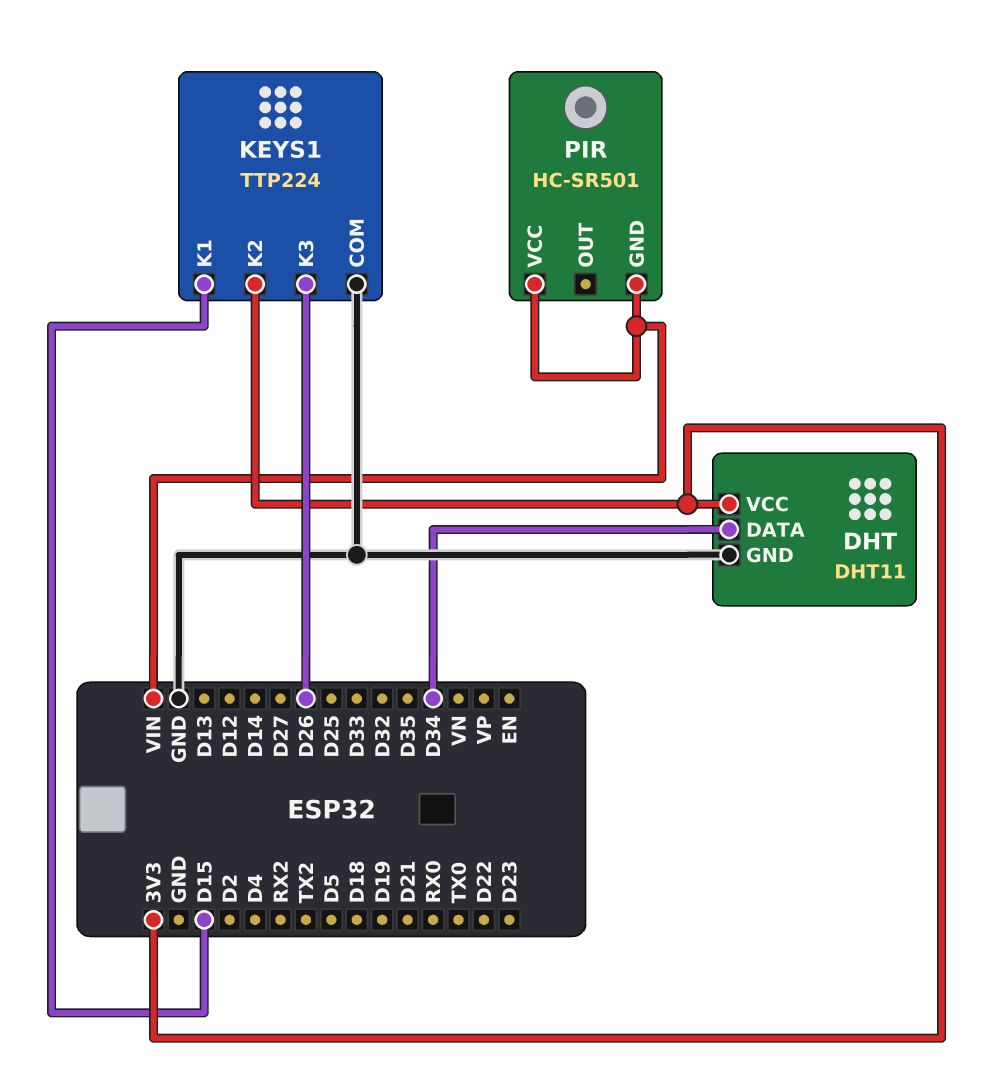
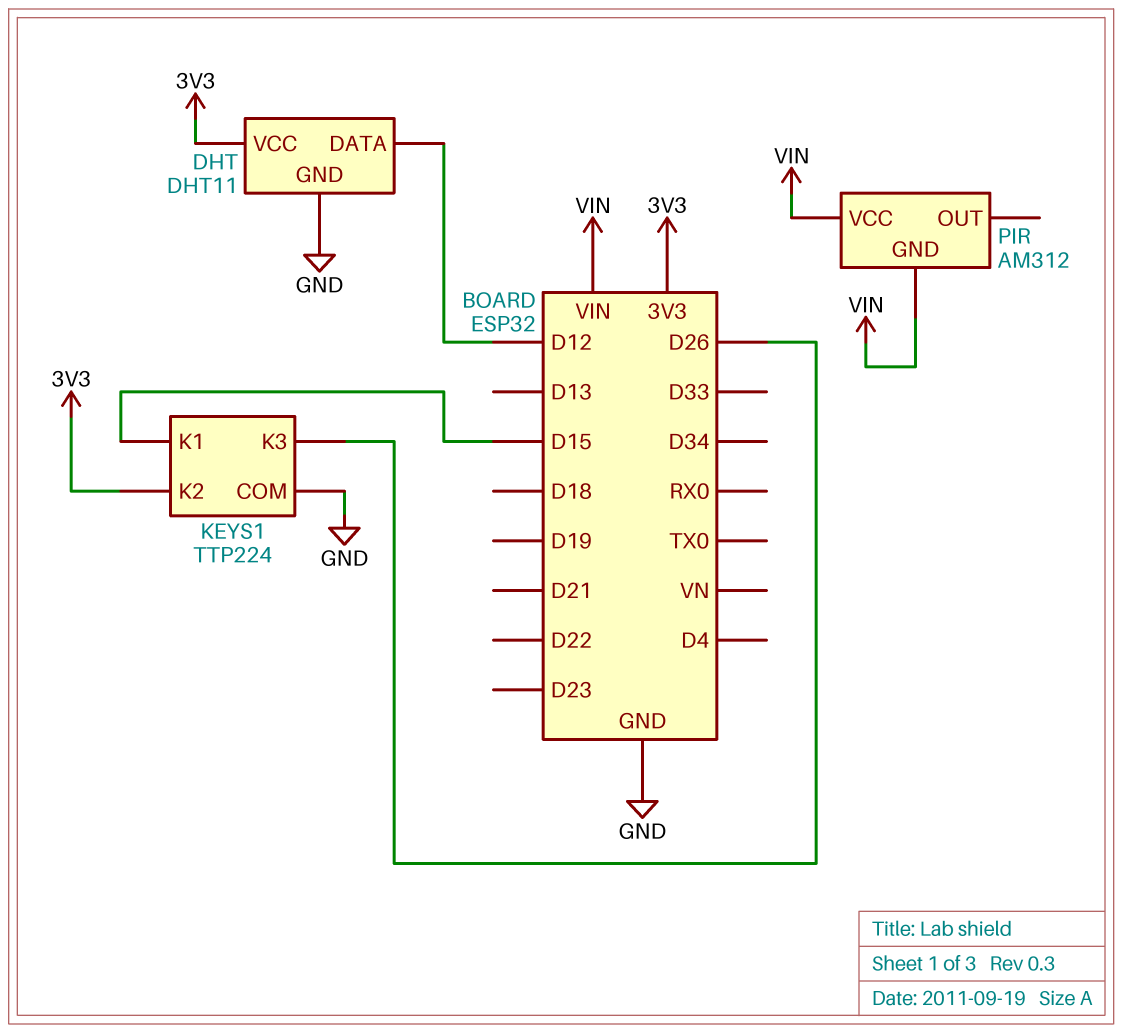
DHT pin DATA: D34 -> D12
PIR: HC-SR501 -> AM312

